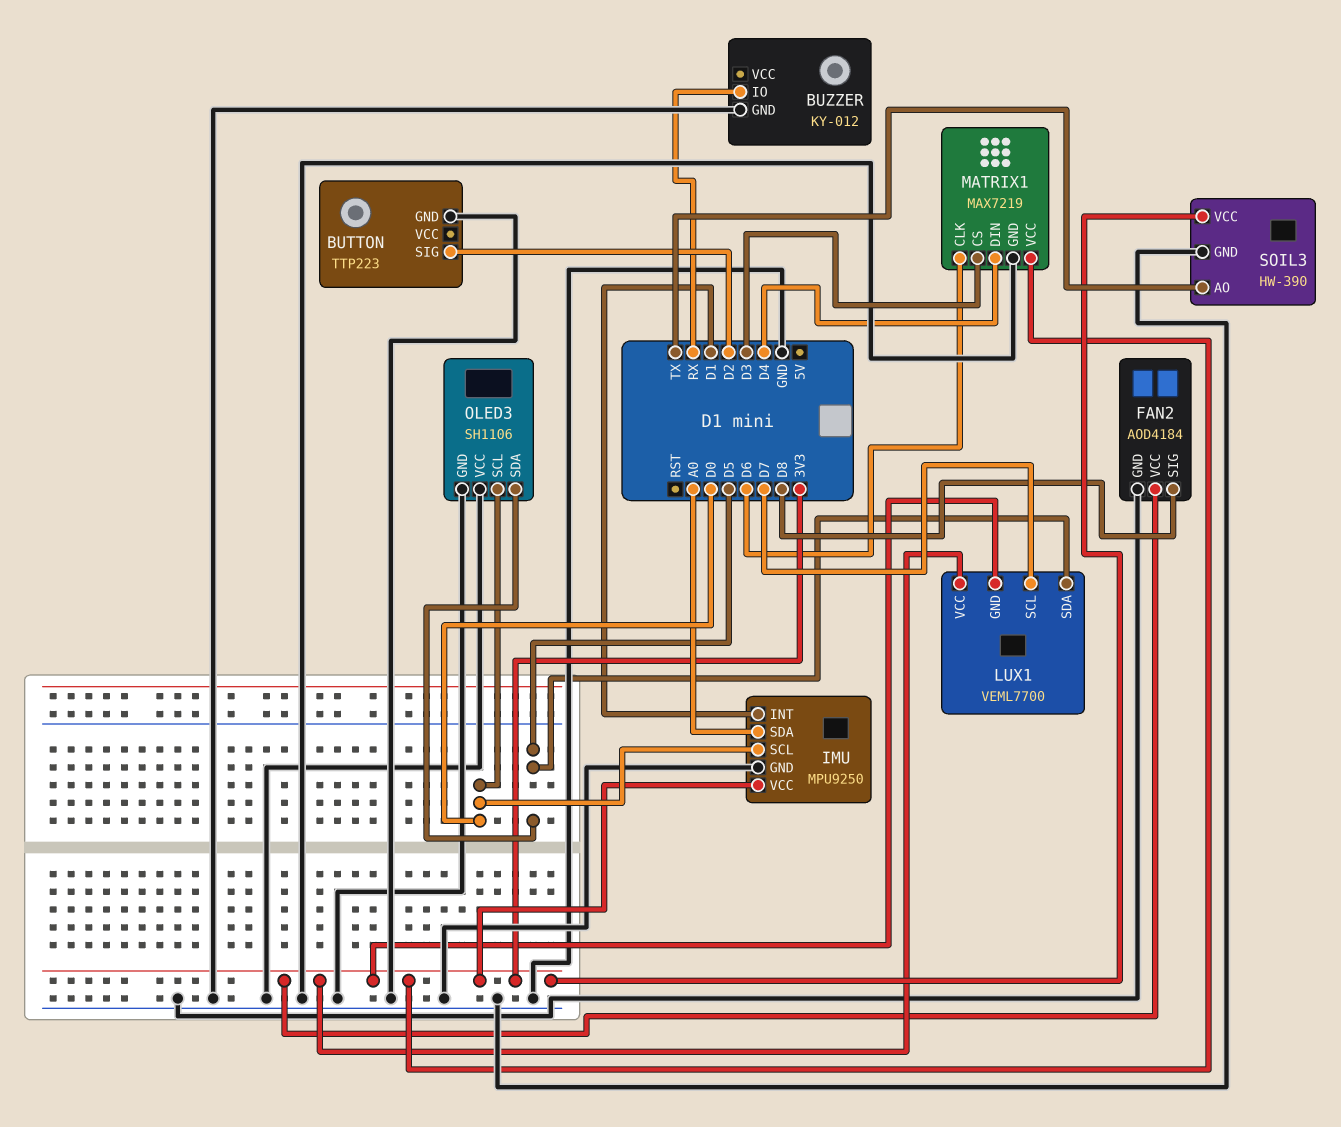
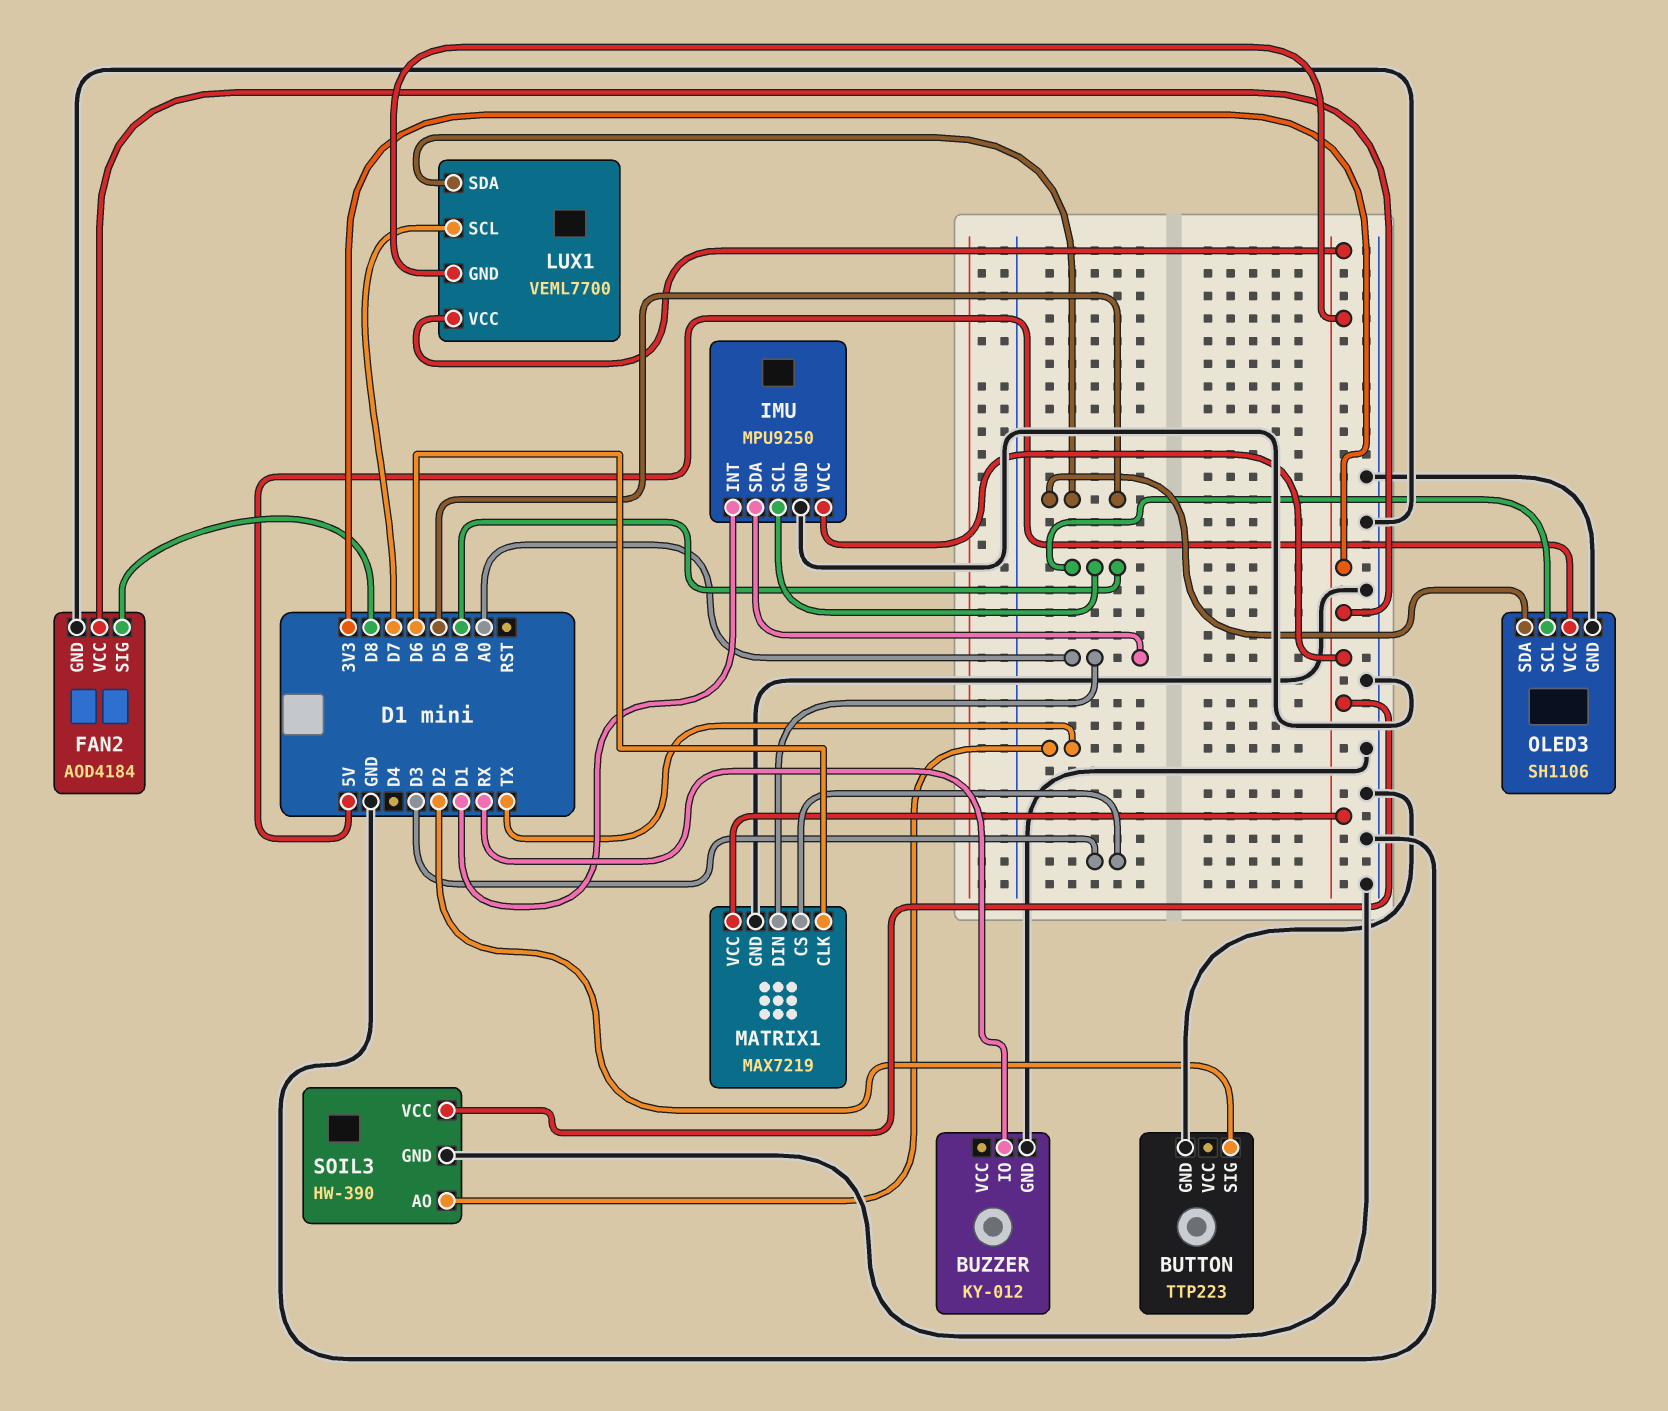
MATRIX1 pin DIN: D4 -> A0
OLED3 pin VCC: GND -> 5V

